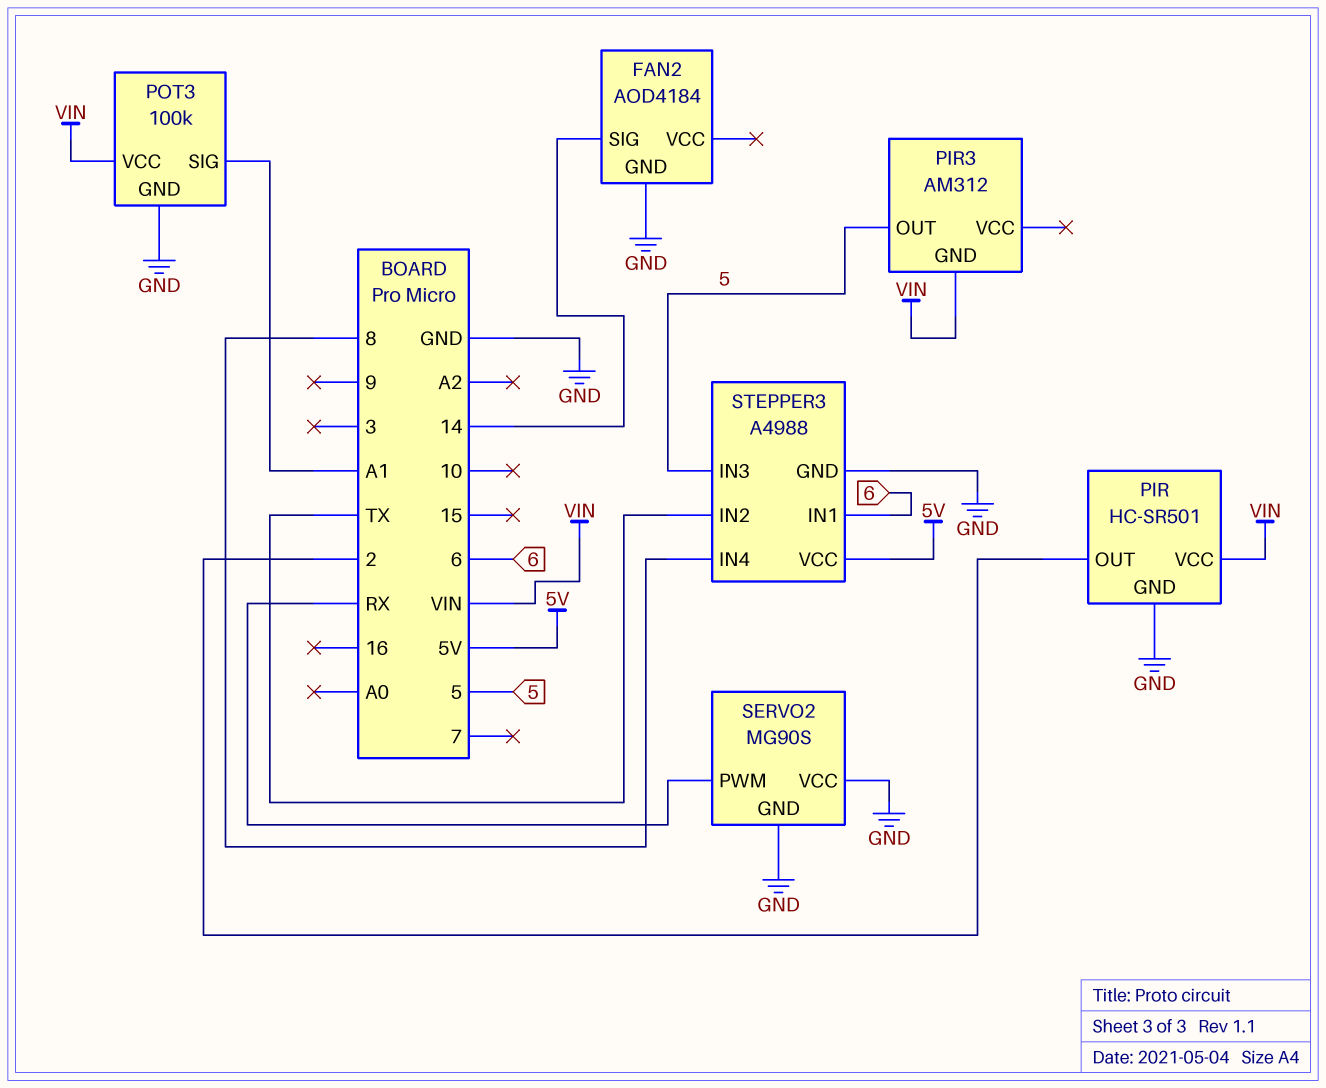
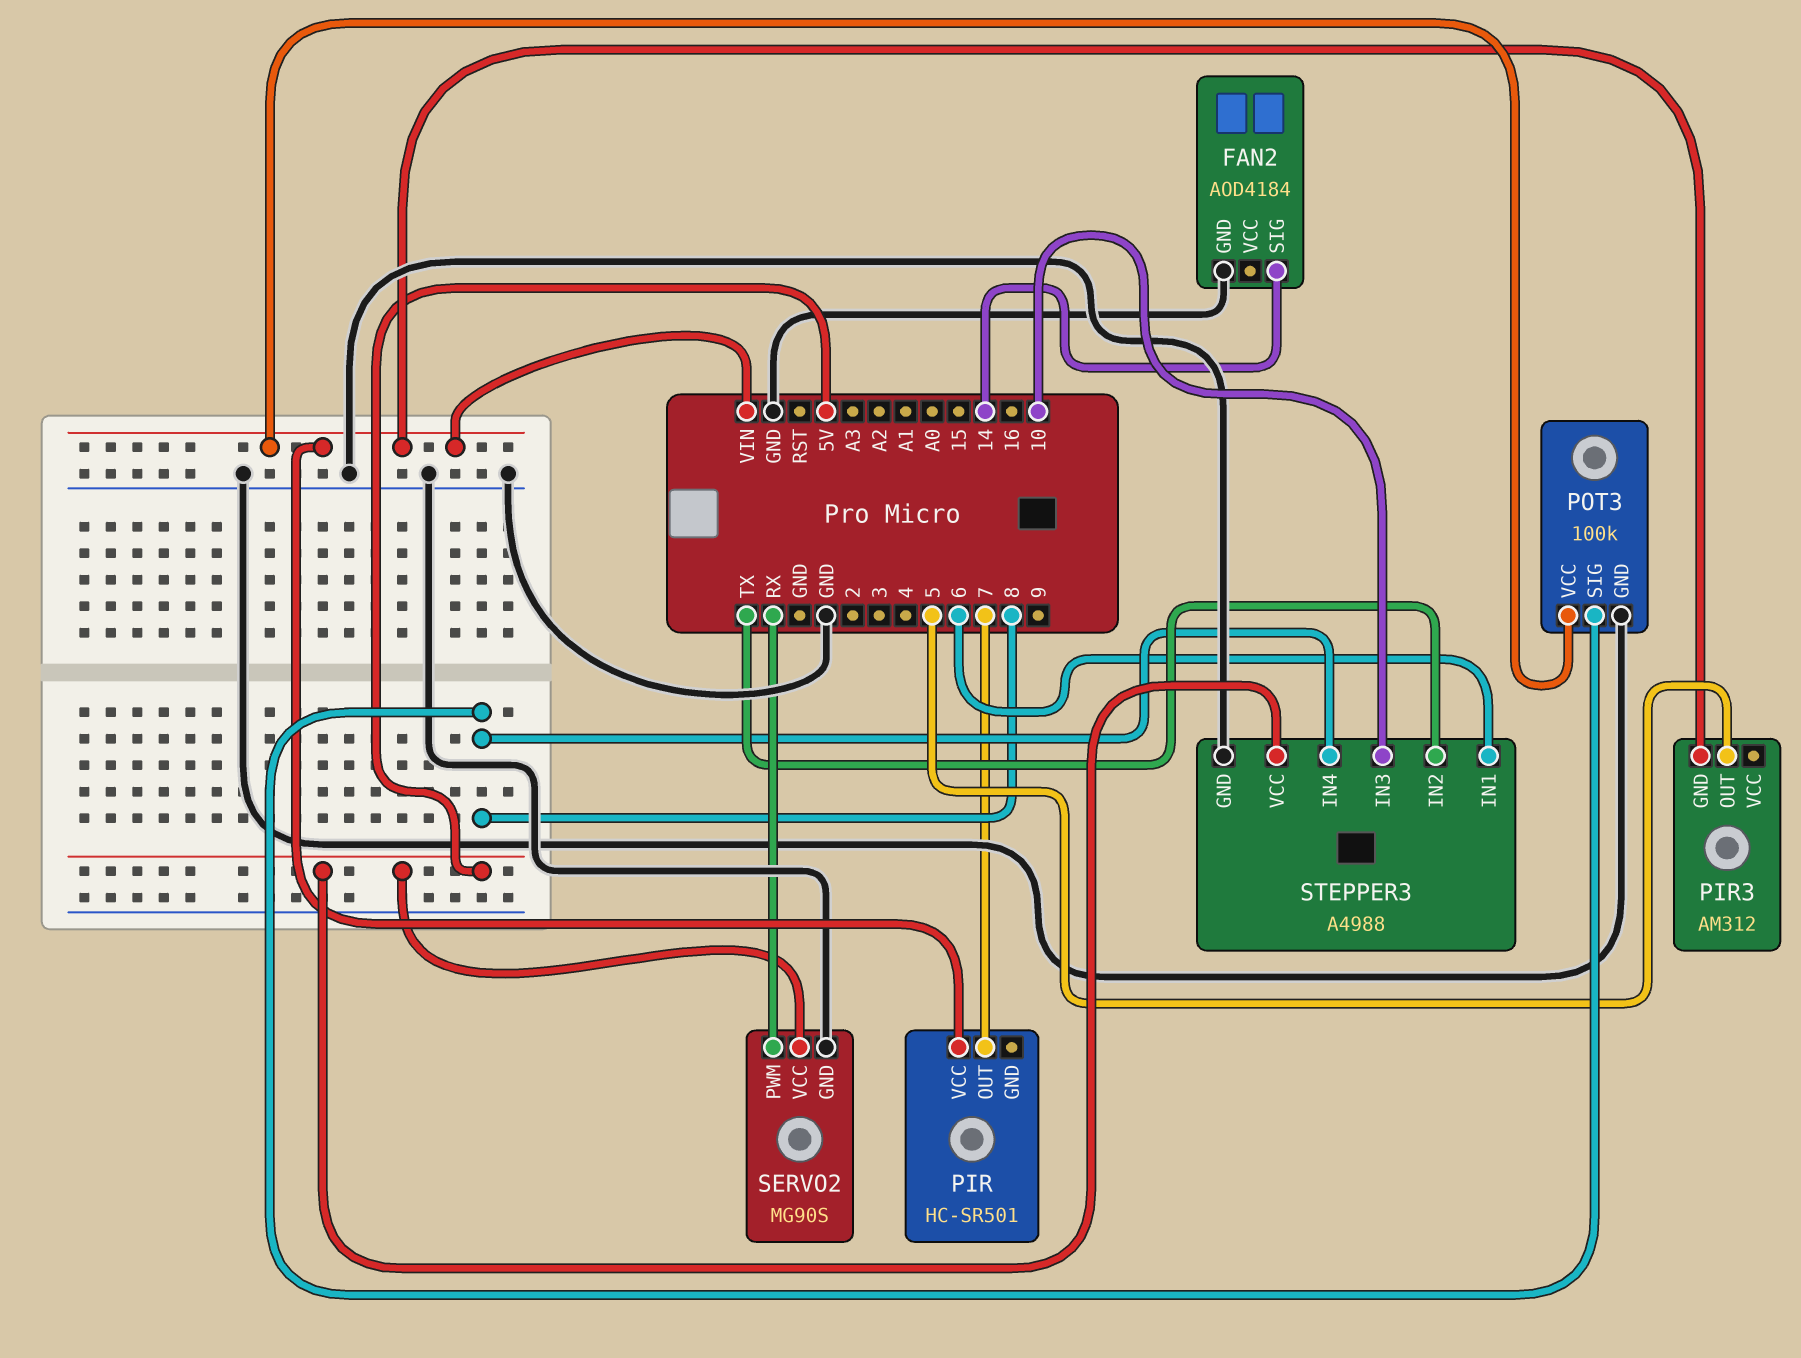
PIR pin GND: GND -> none
PIR pin OUT: 2 -> 7
POT3 pin SIG: A1 -> 8
SERVO2 pin VCC: GND -> 5V
STEPPER3 pin IN3: 5 -> 10

